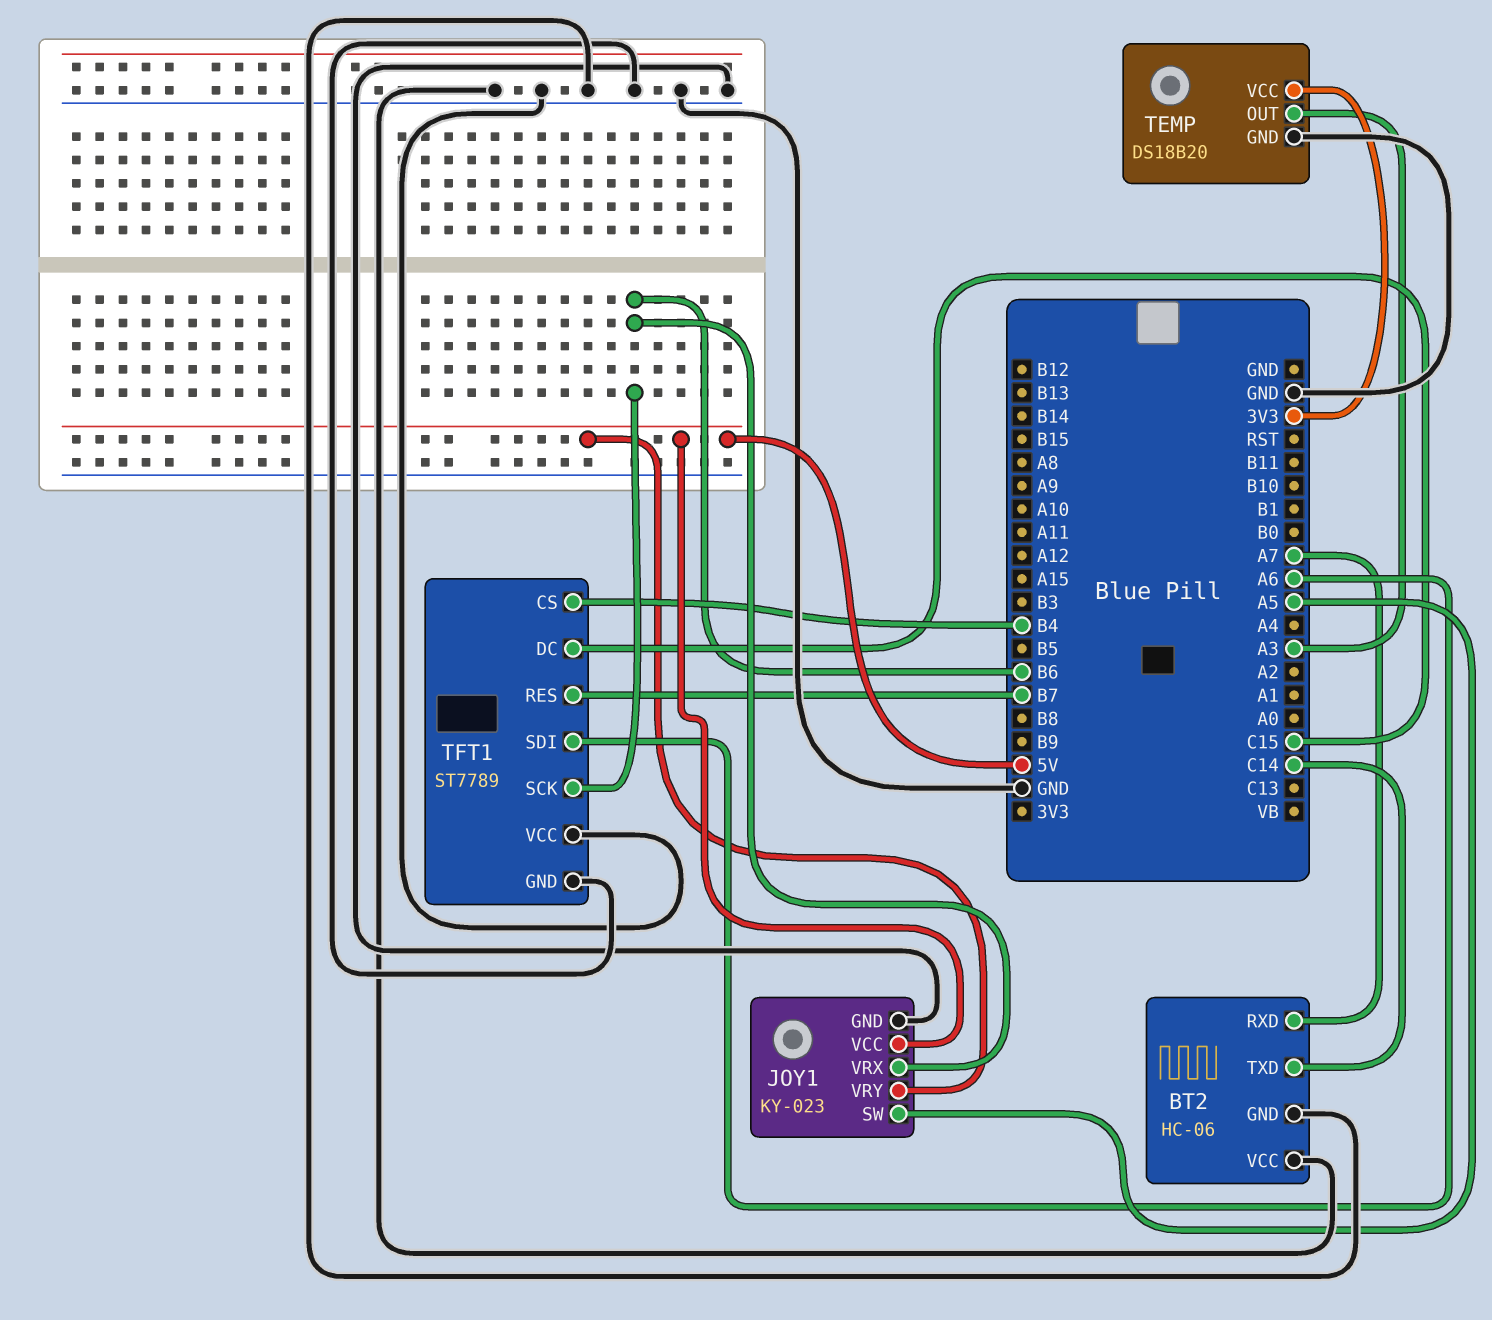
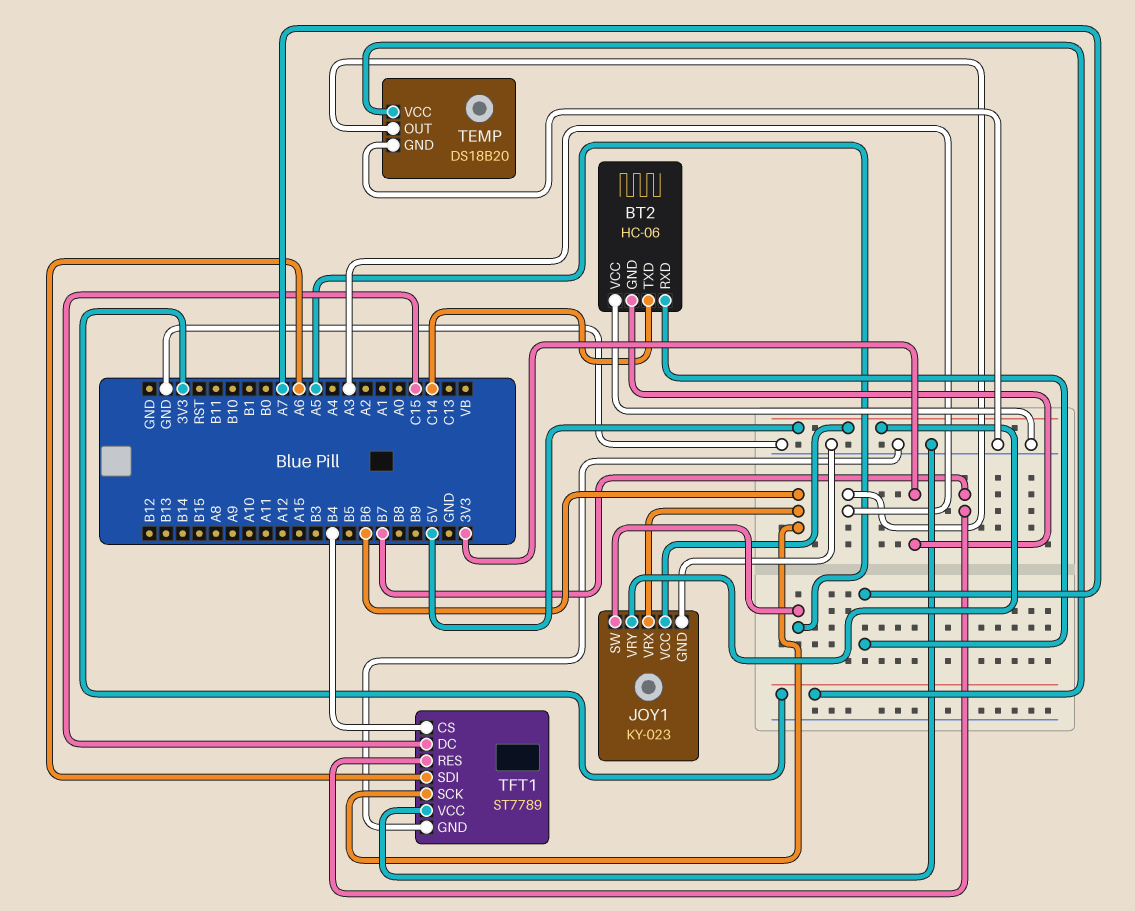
BT2 pin GND: GND -> 3V3

